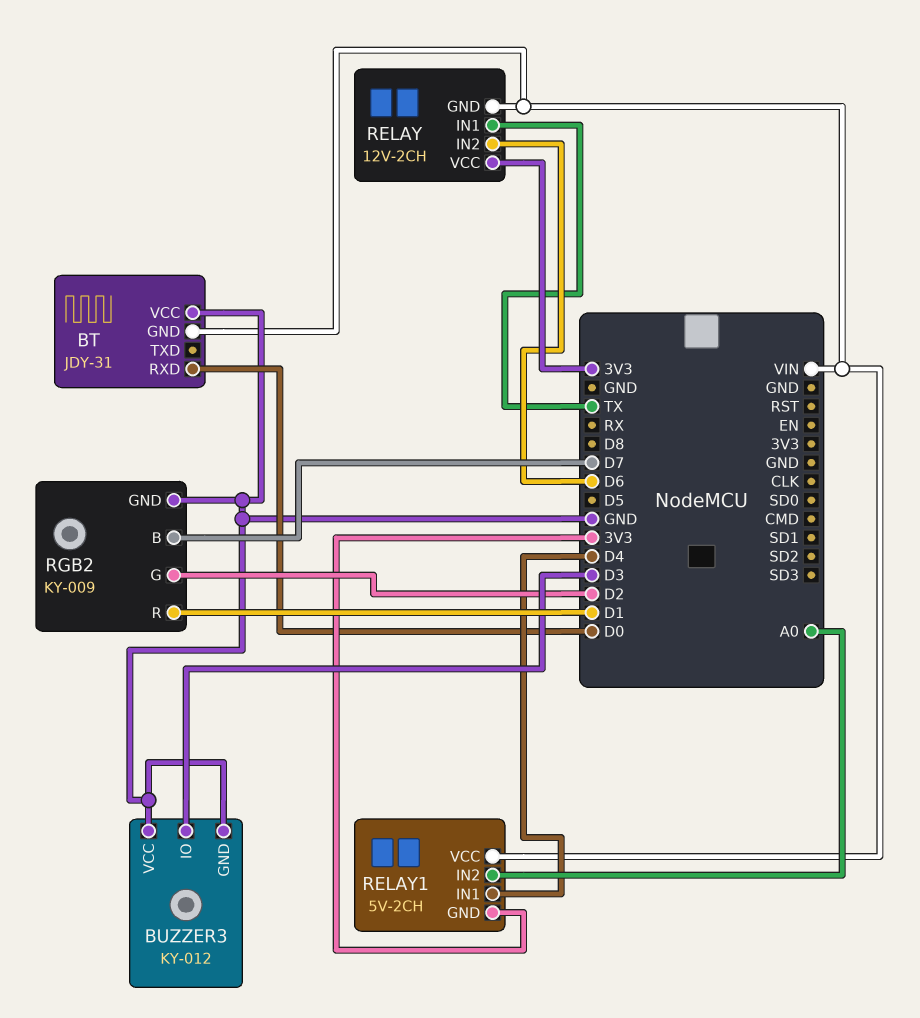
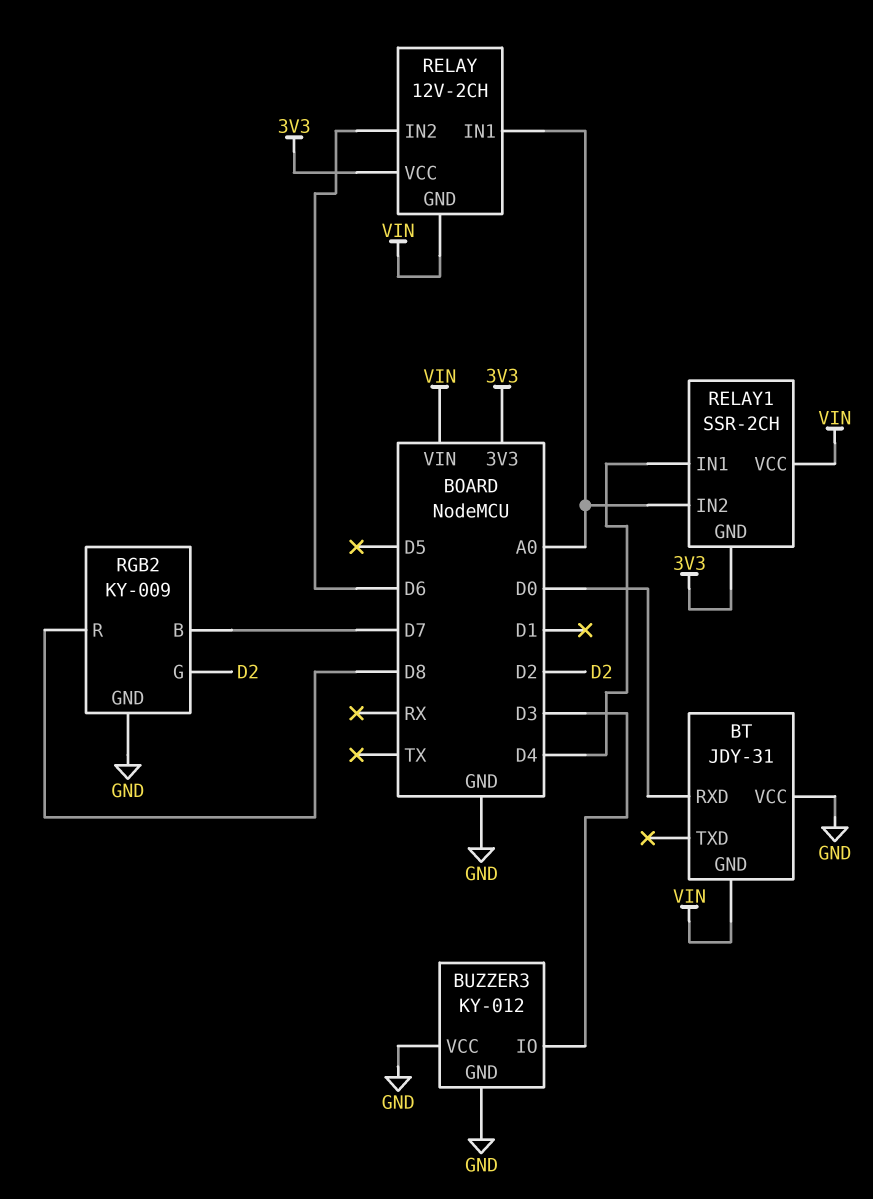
RELAY pin IN1: TX -> A0
RELAY1: 5V-2CH -> SSR-2CH
RGB2 pin R: D1 -> D8

